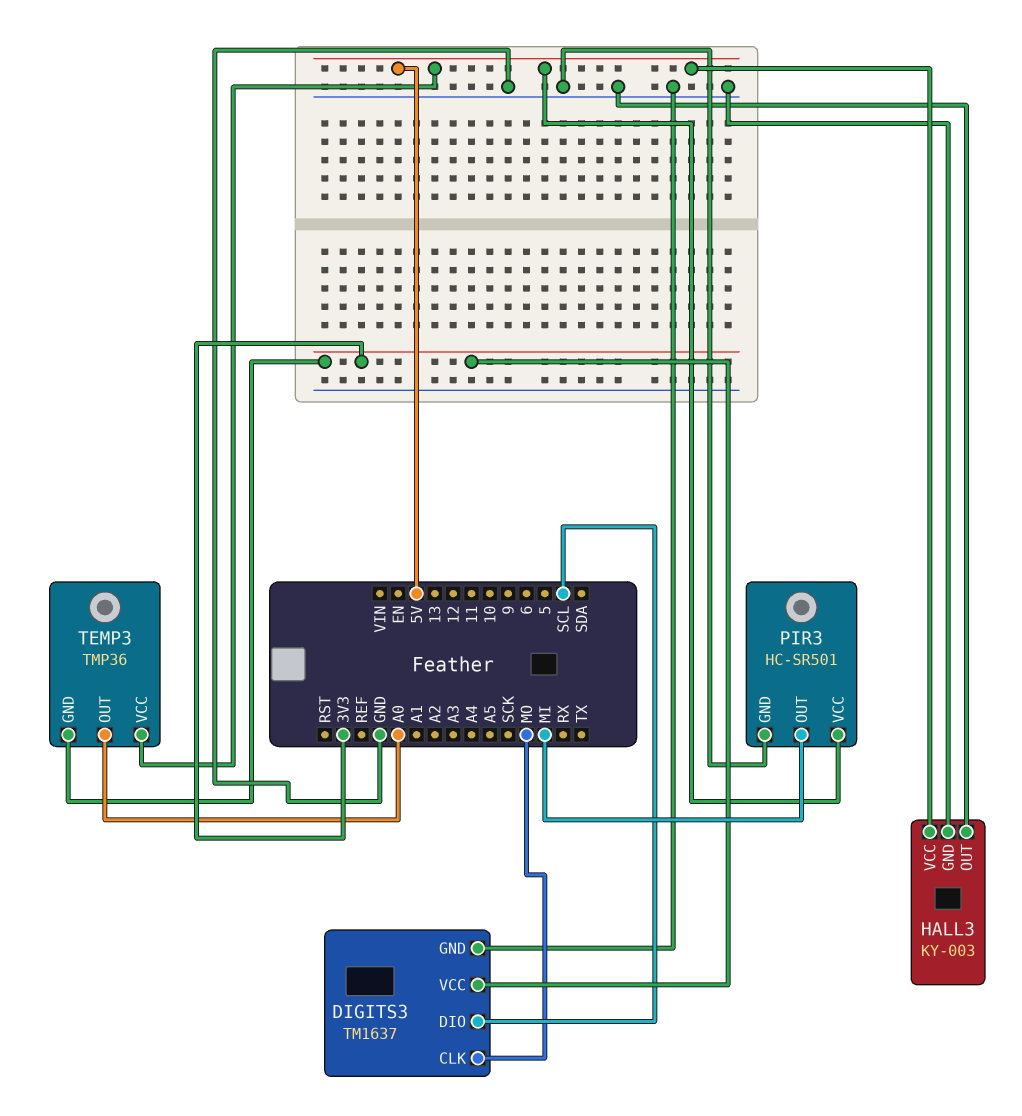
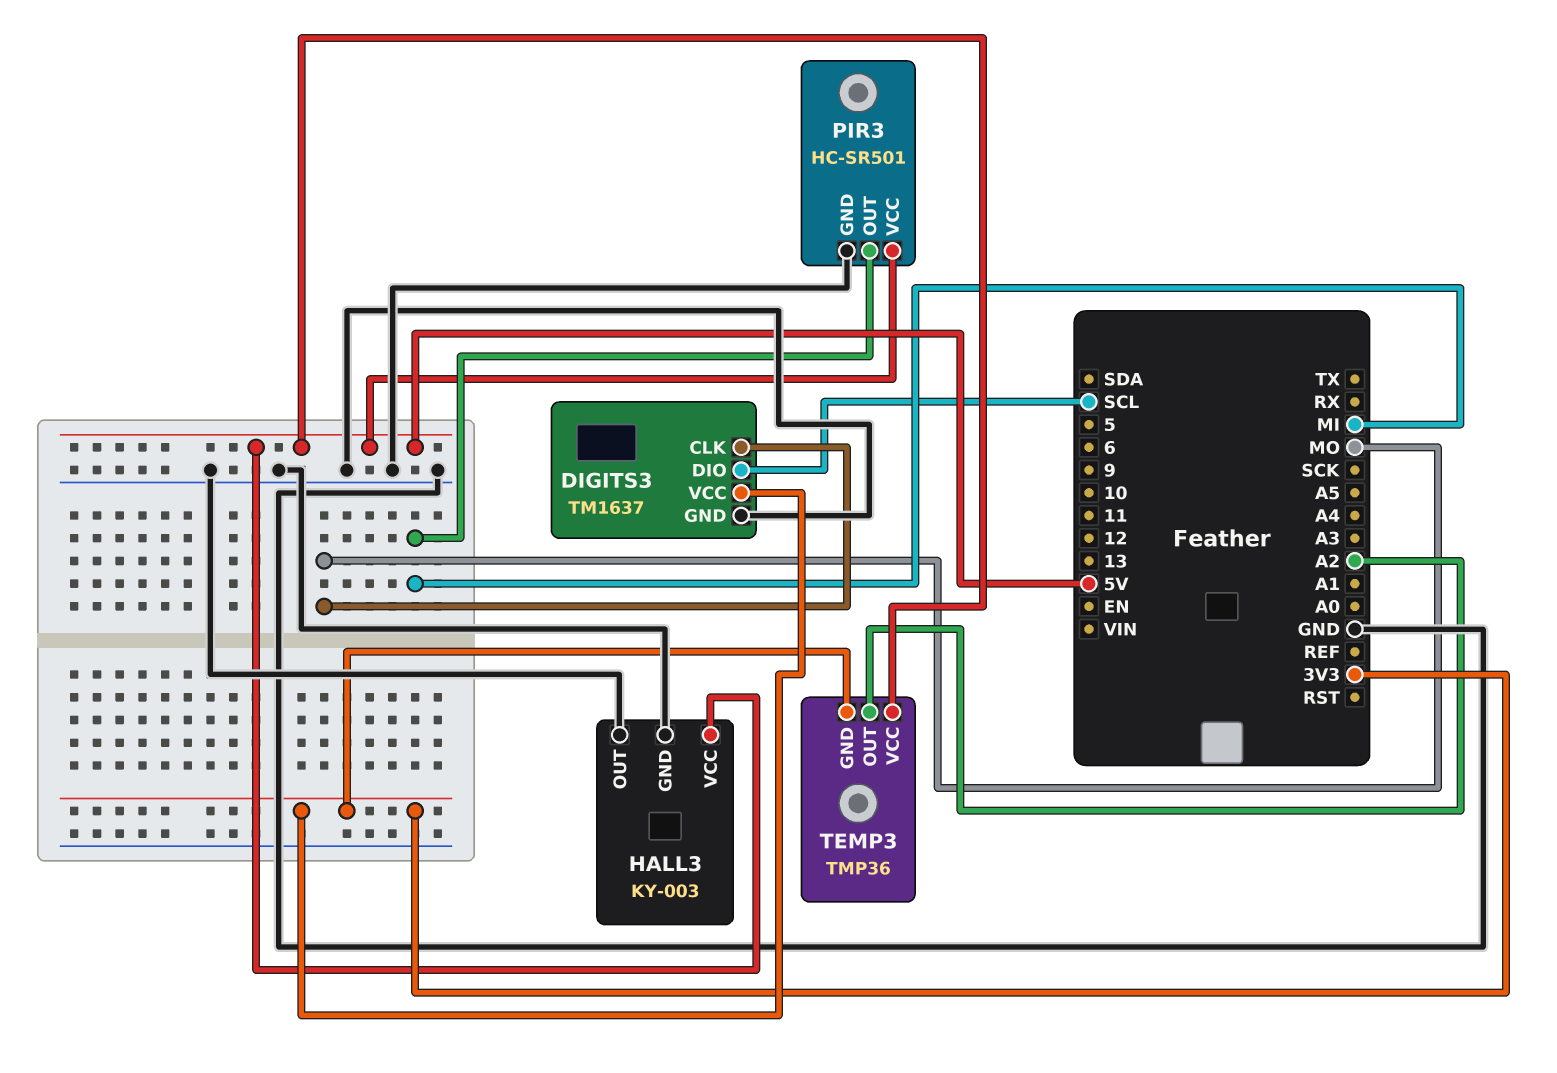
TEMP3 pin OUT: A0 -> A2

